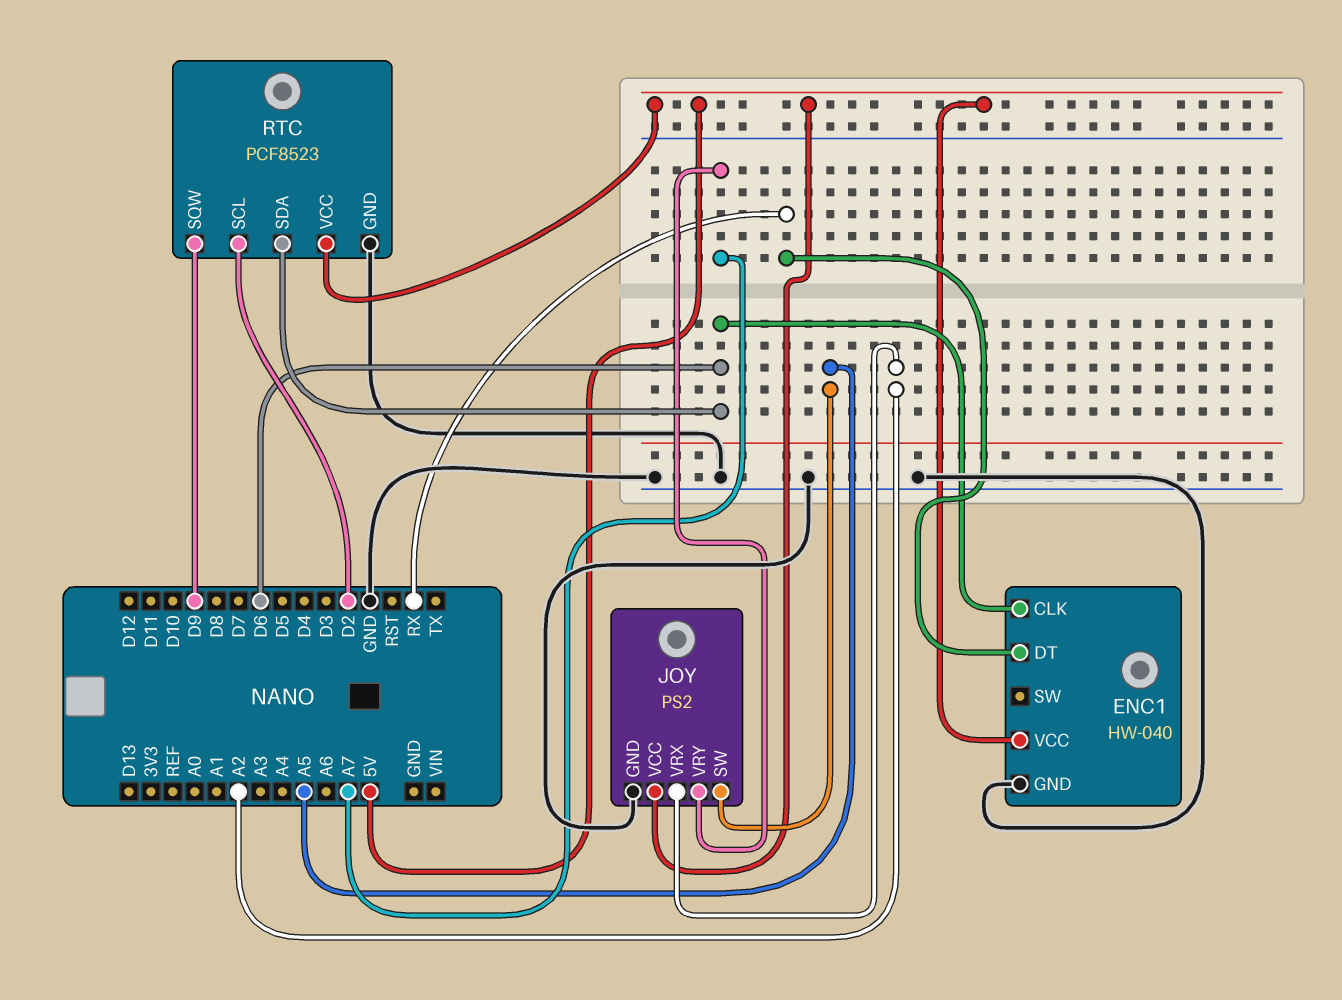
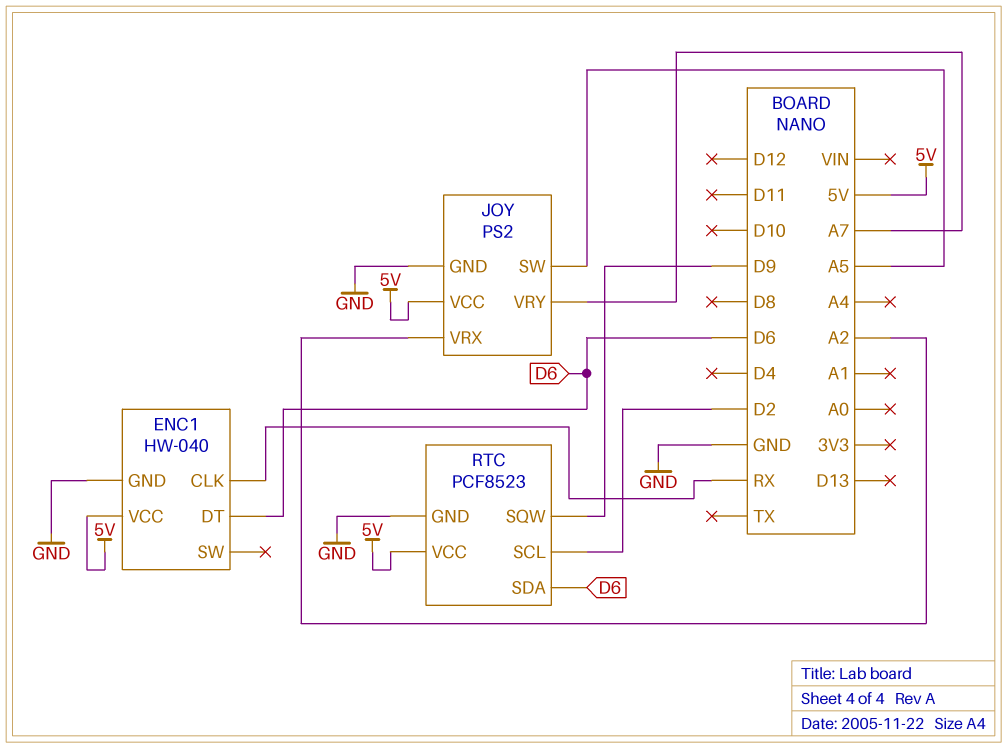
ENC1 pin CLK: D6 -> RX
ENC1 pin DT: RX -> D6

